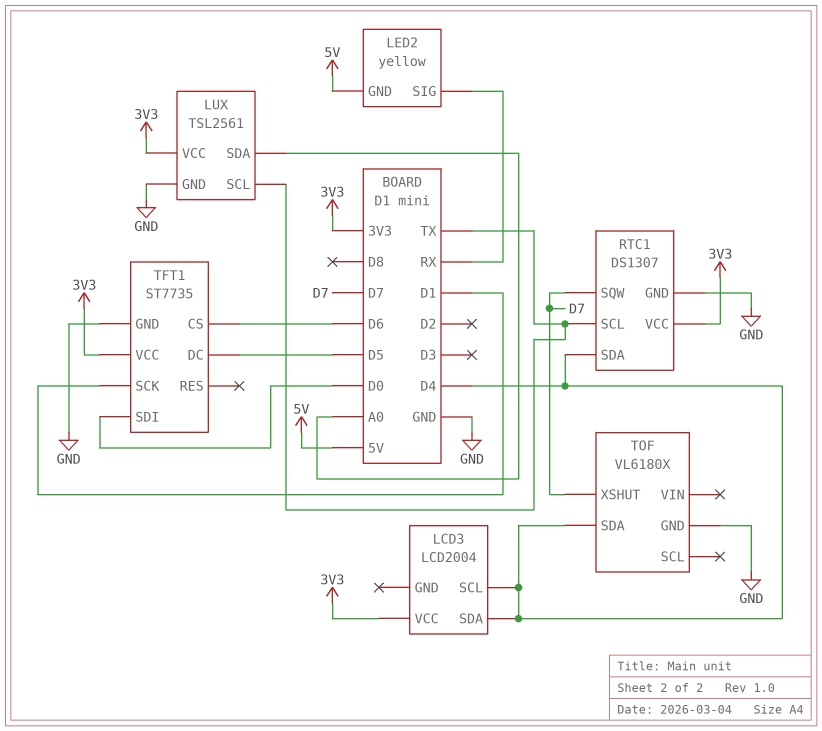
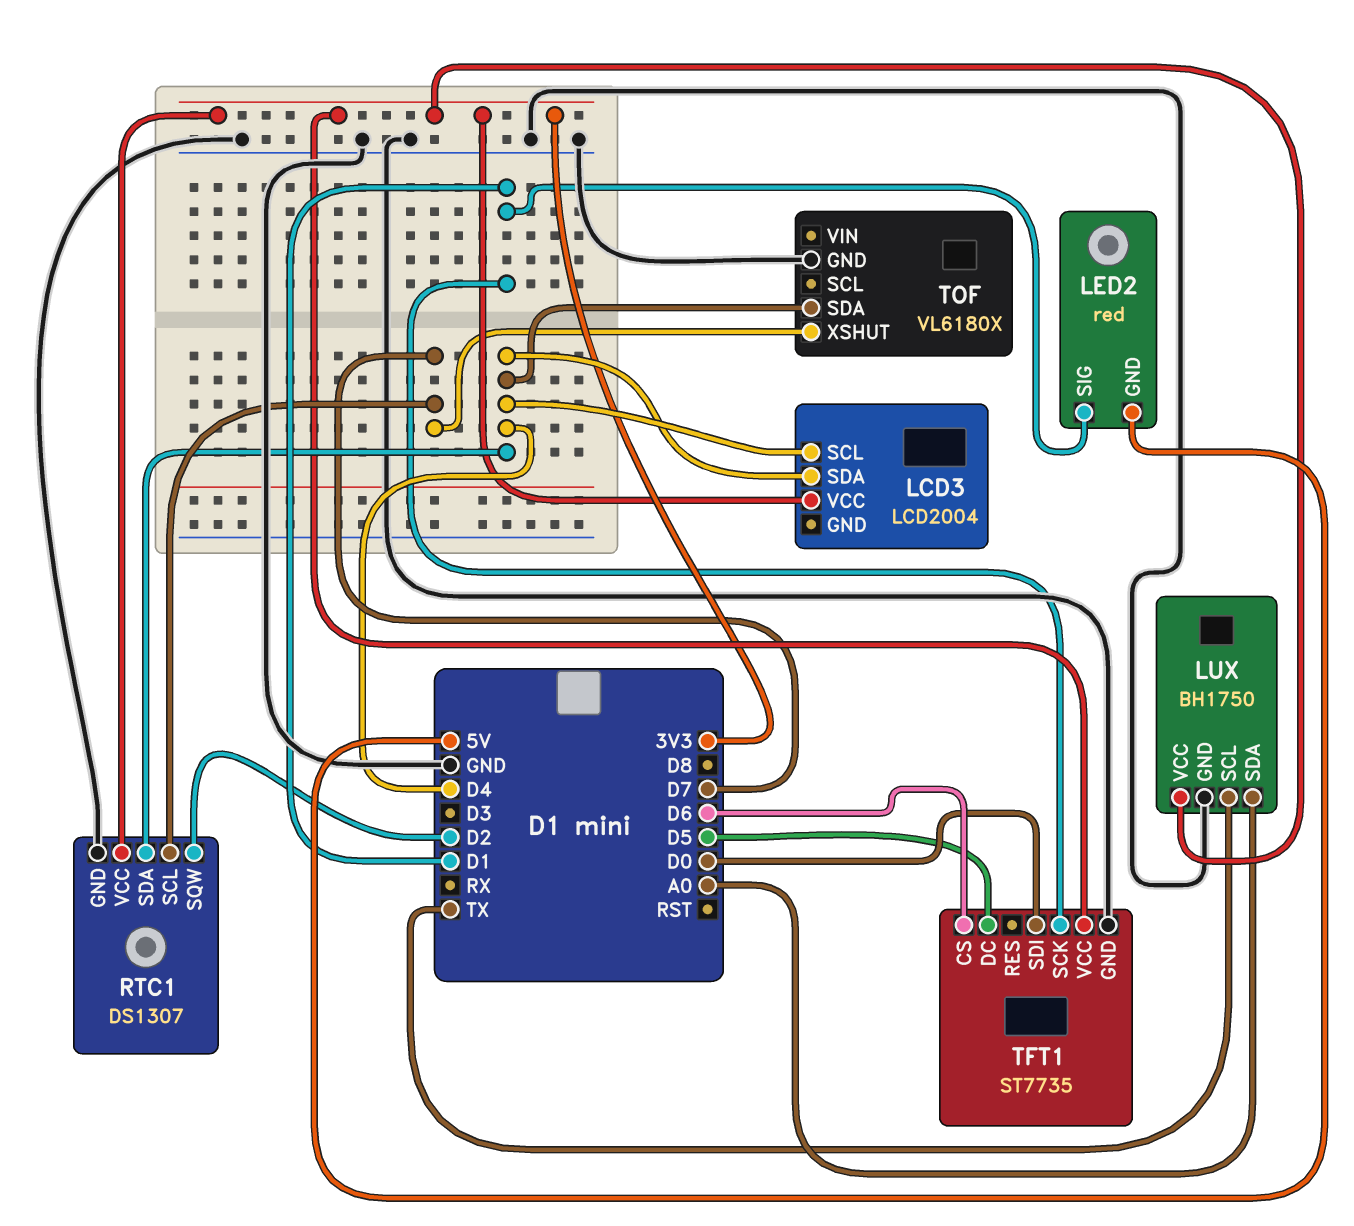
LED2: yellow -> red
LED2 pin SIG: RX -> D1
LUX: TSL2561 -> BH1750
RTC1 pin SCL: TX -> D7
RTC1 pin SQW: D7 -> D2

